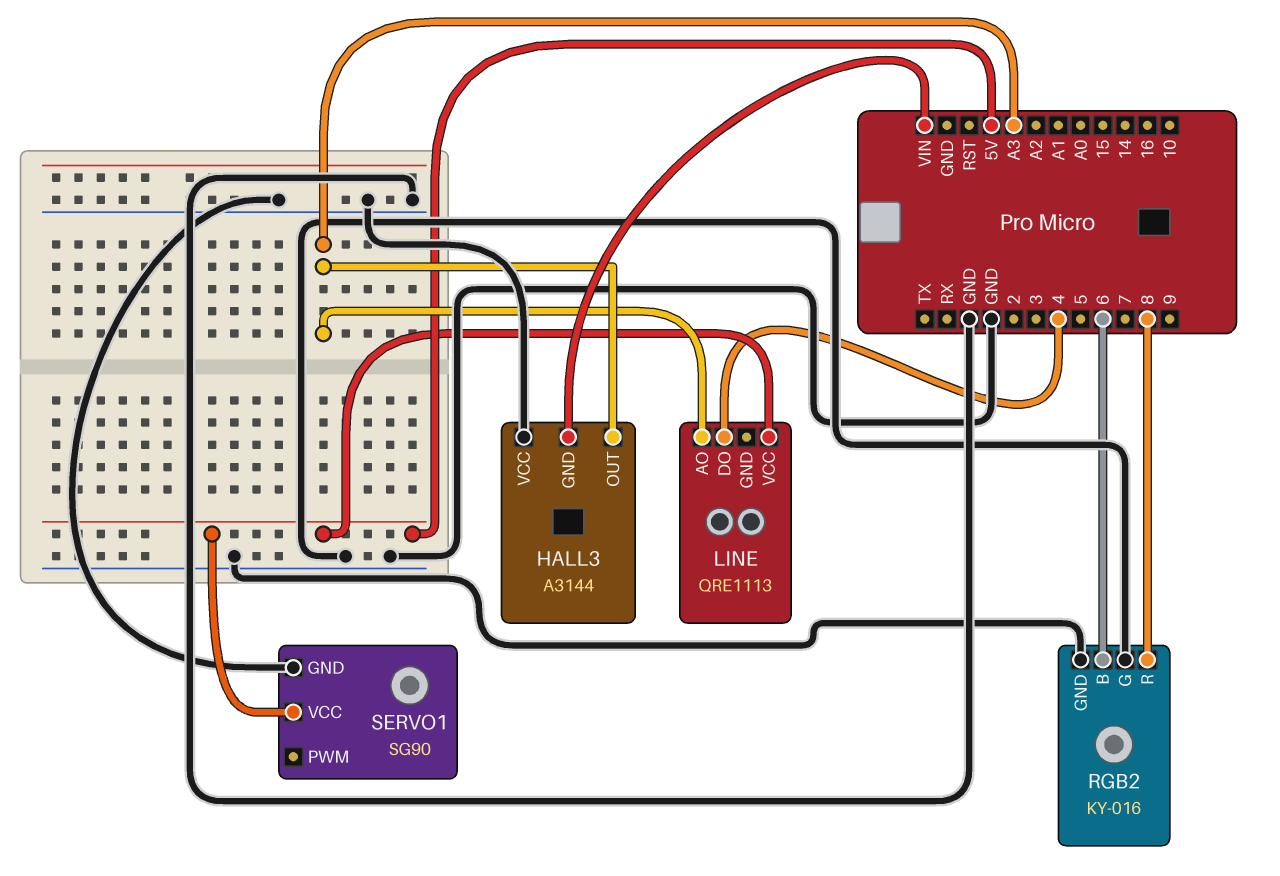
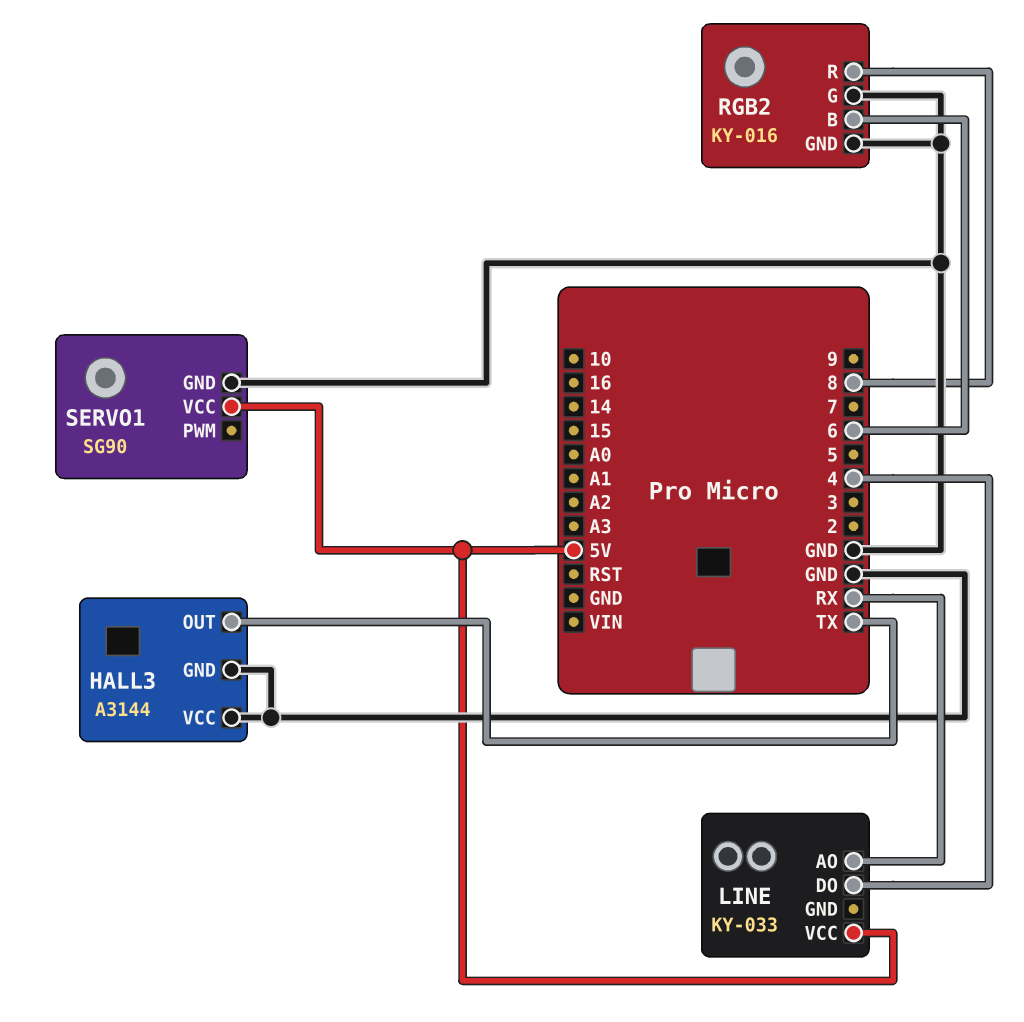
HALL3 pin GND: VIN -> GND
HALL3 pin OUT: A3 -> TX
LINE: QRE1113 -> KY-033
LINE pin AO: A3 -> RX

